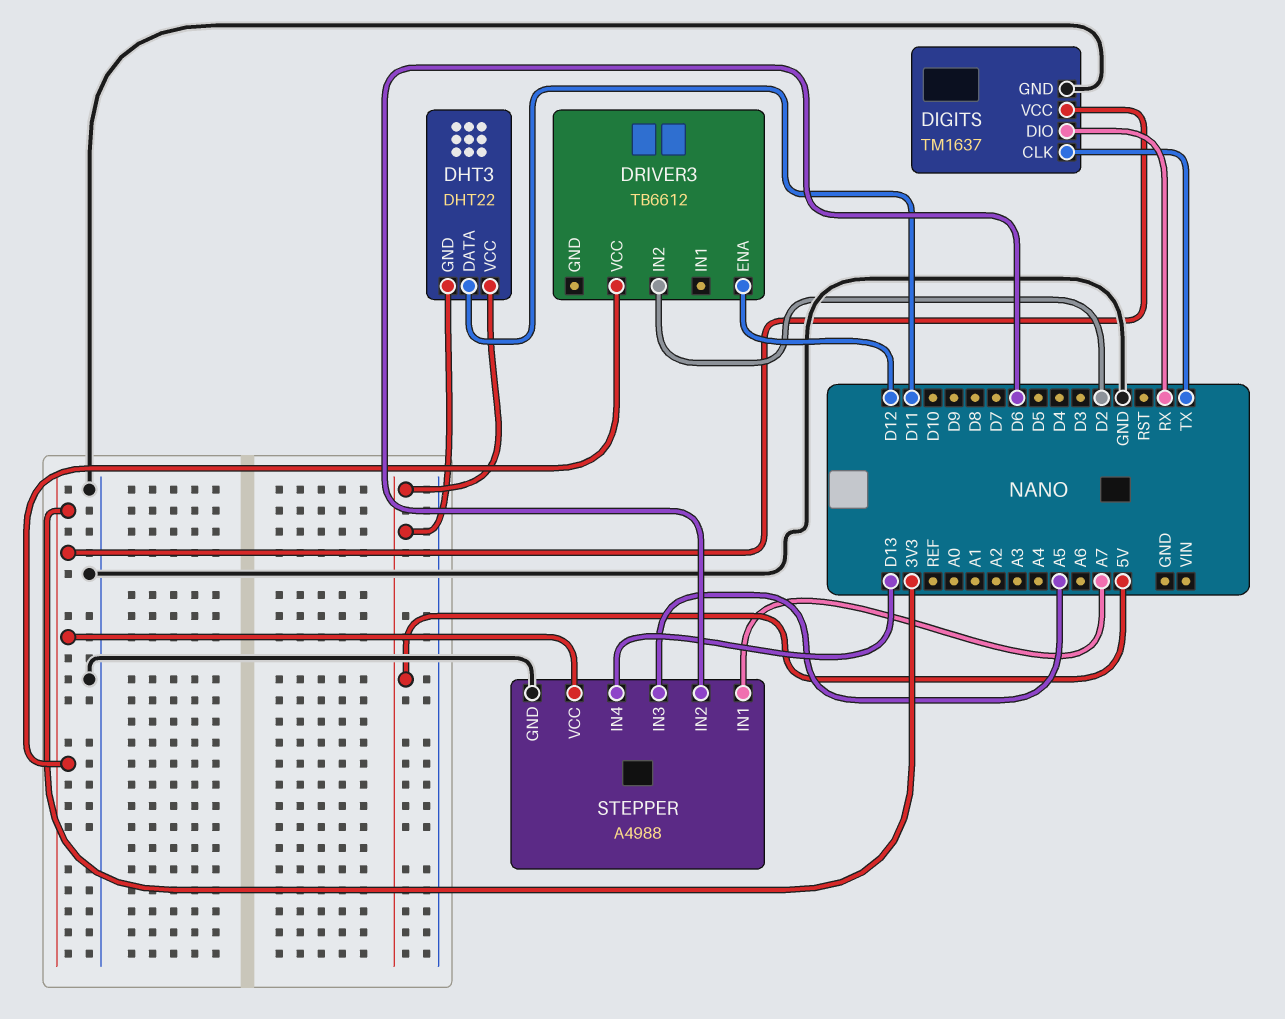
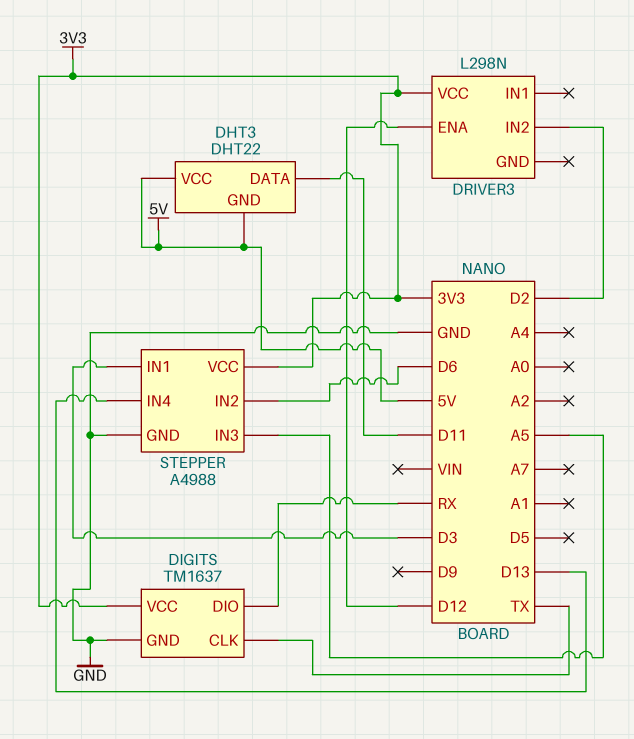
DRIVER3: TB6612 -> L298N
STEPPER pin IN1: A7 -> D3

